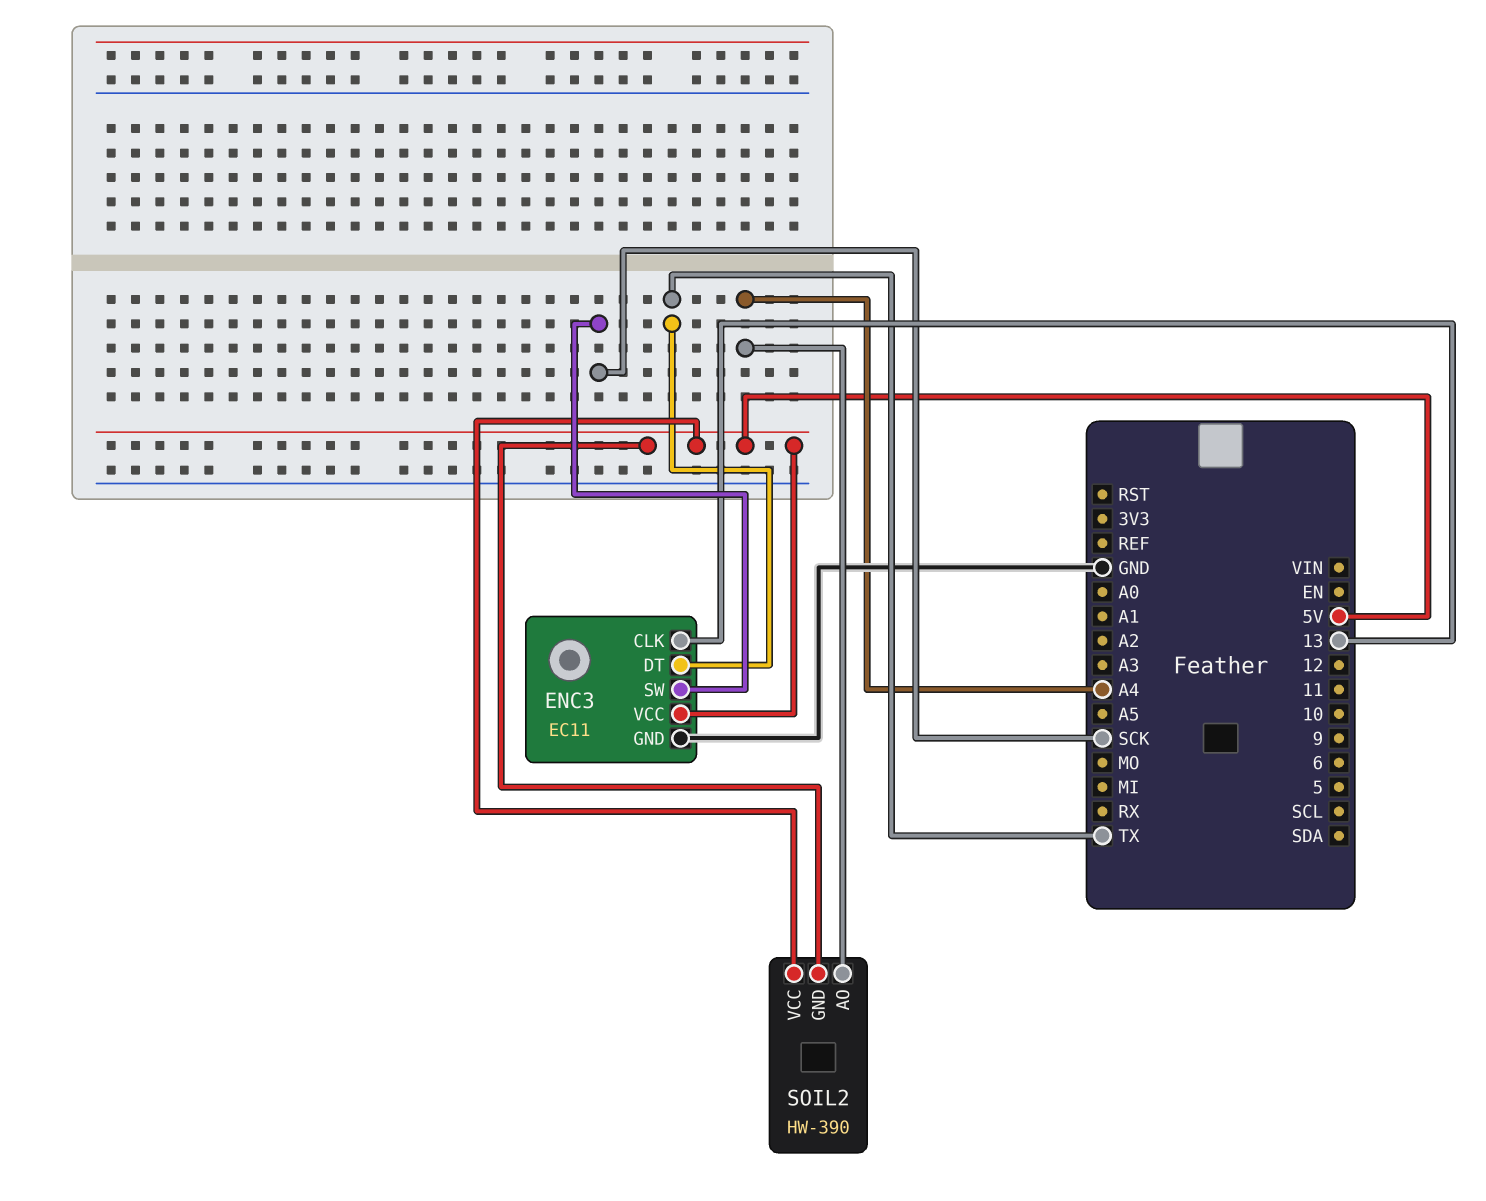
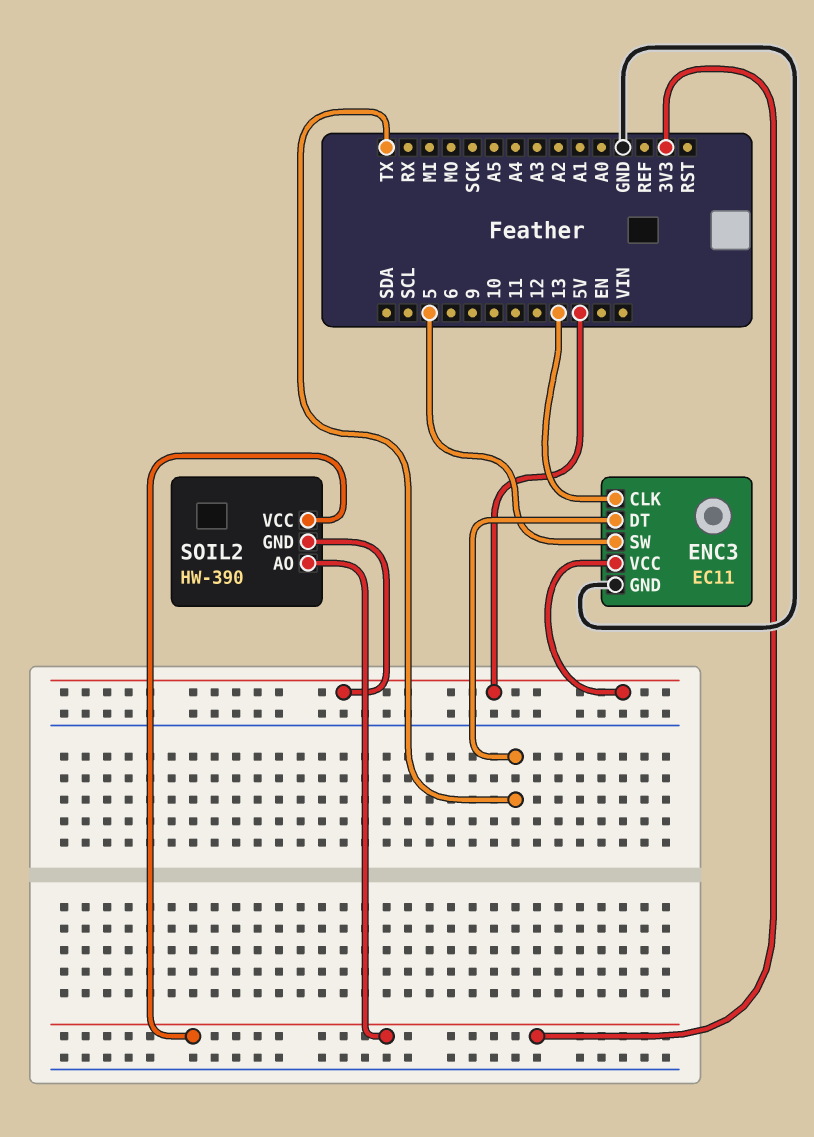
ENC3 pin SW: SCK -> 5
SOIL2 pin AO: A4 -> 3V3
SOIL2 pin VCC: 5V -> 3V3

